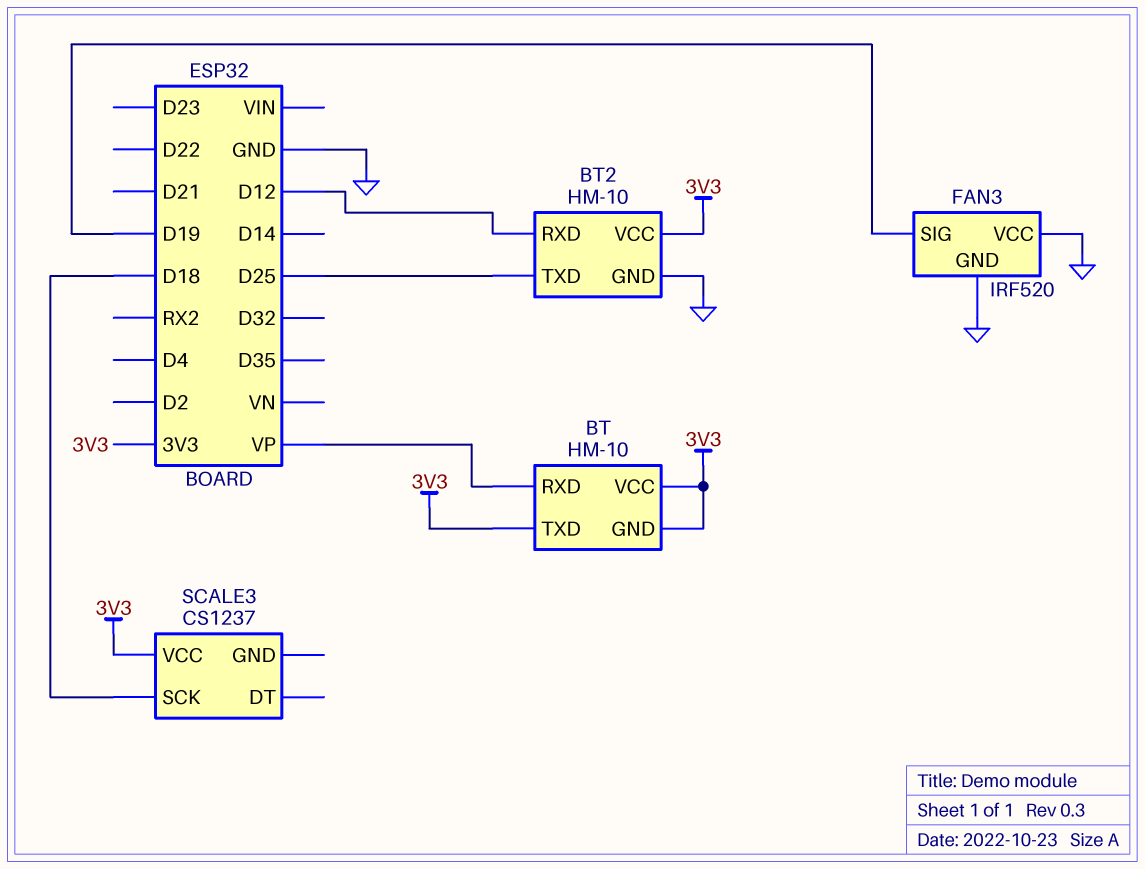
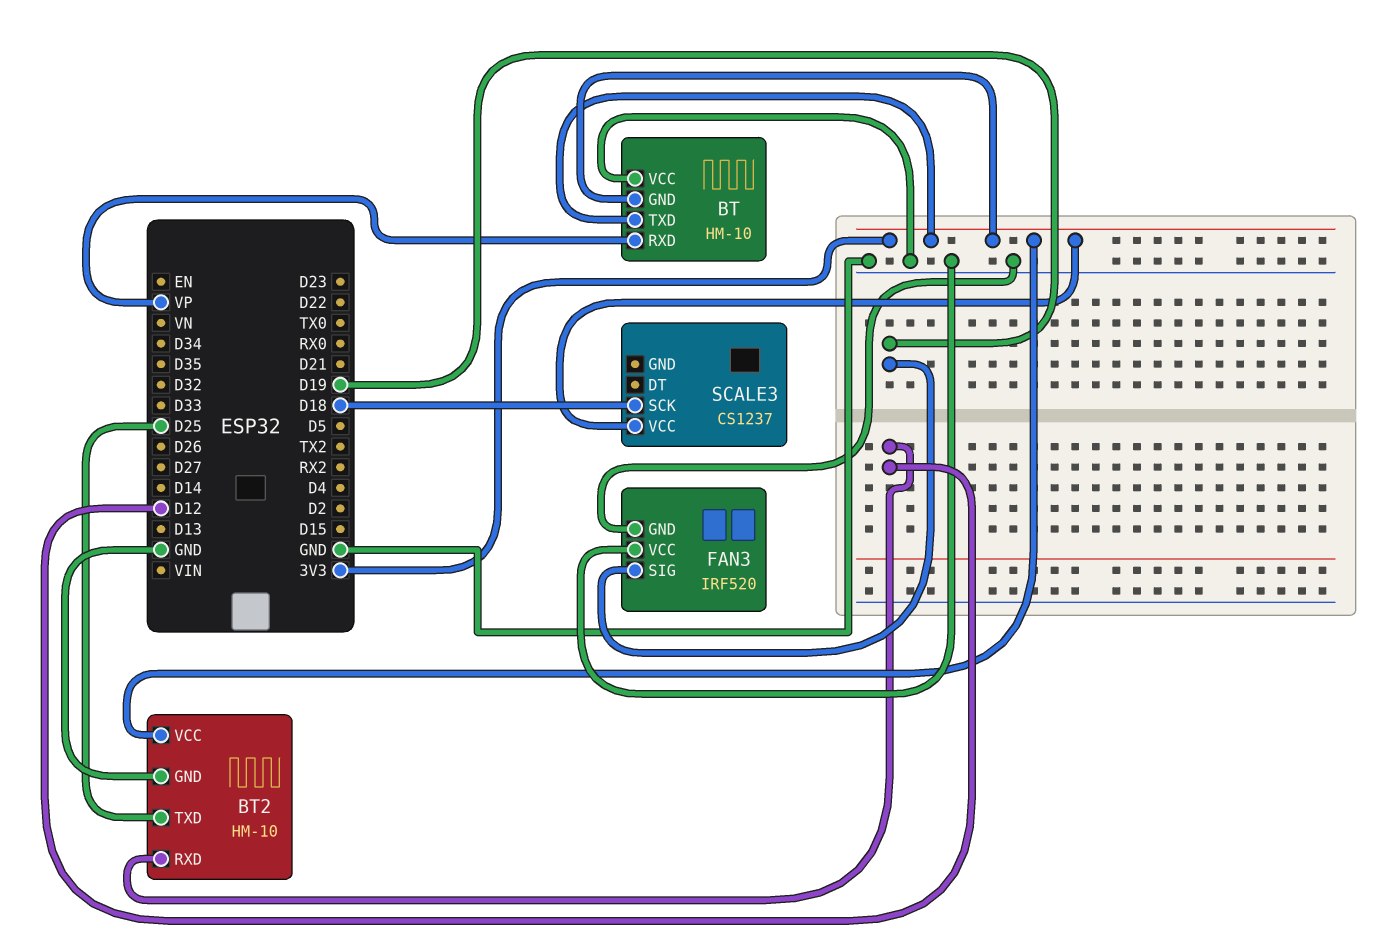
BT pin VCC: 3V3 -> GND

